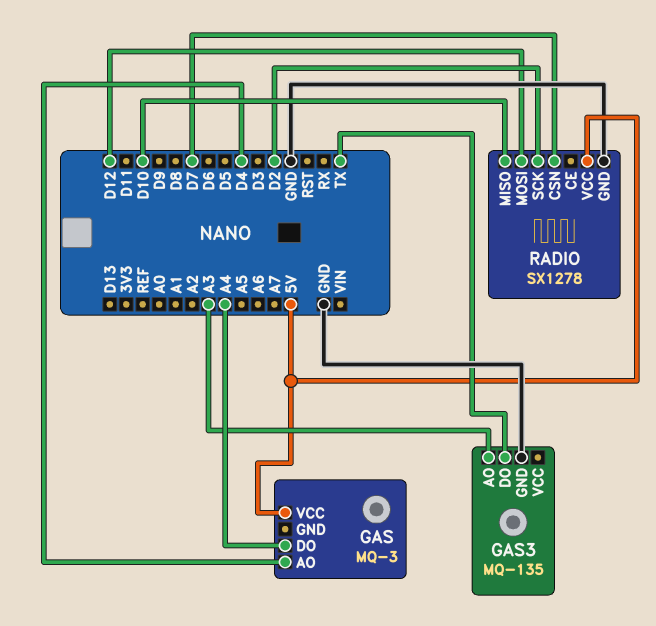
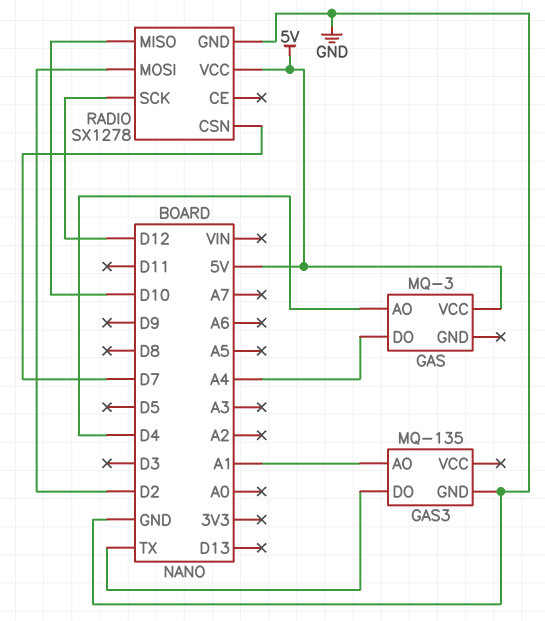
GAS3 pin AO: A3 -> A1
RADIO pin MOSI: D12 -> D2
RADIO pin SCK: D2 -> D12

